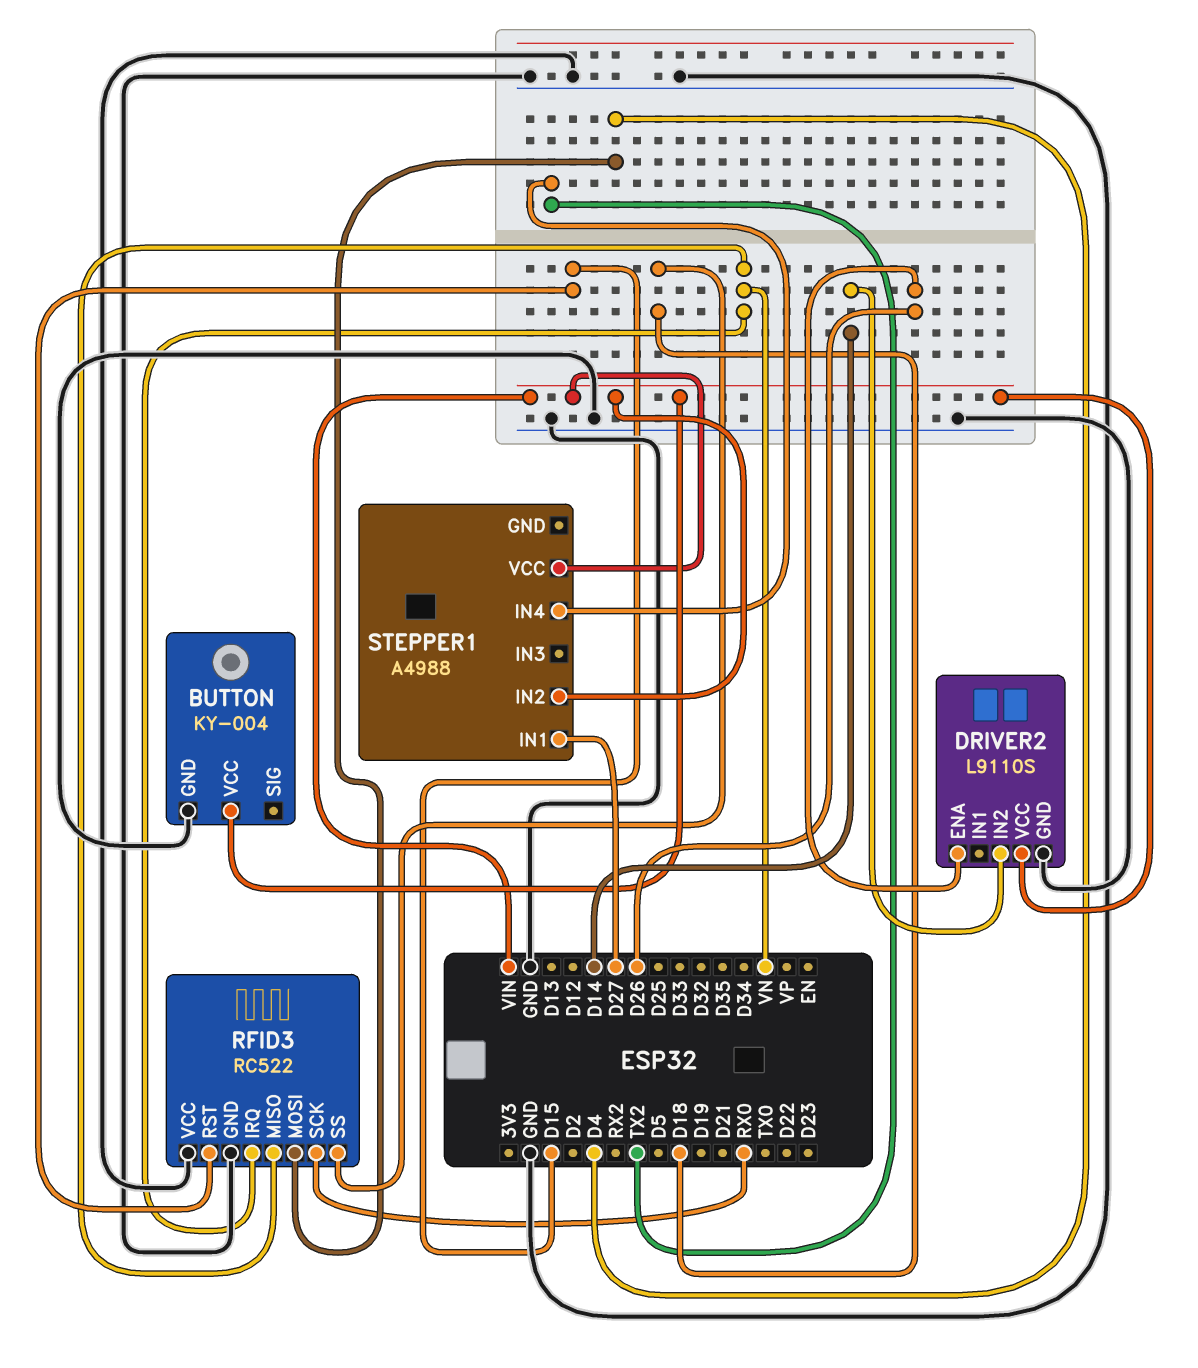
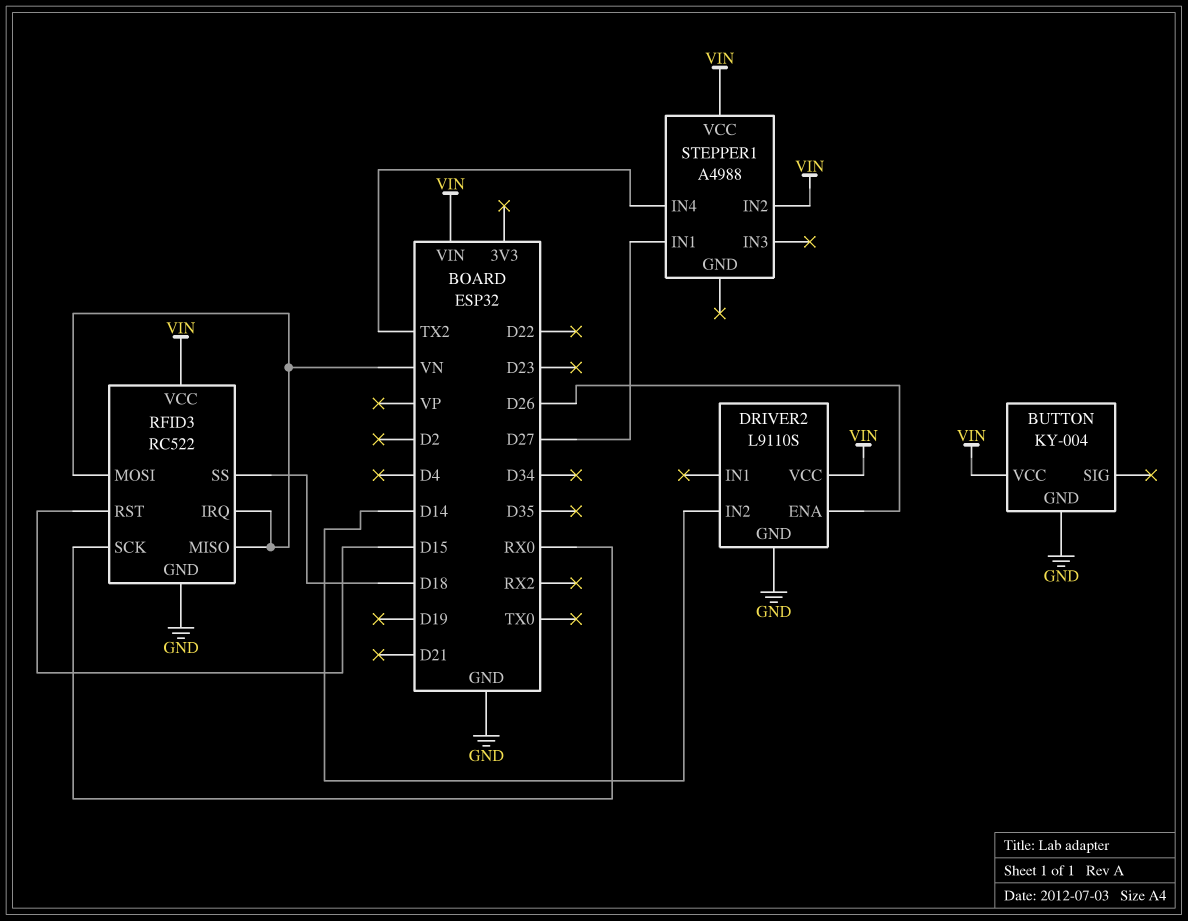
RFID3 pin MOSI: D4 -> VN
RFID3 pin VCC: GND -> VIN

